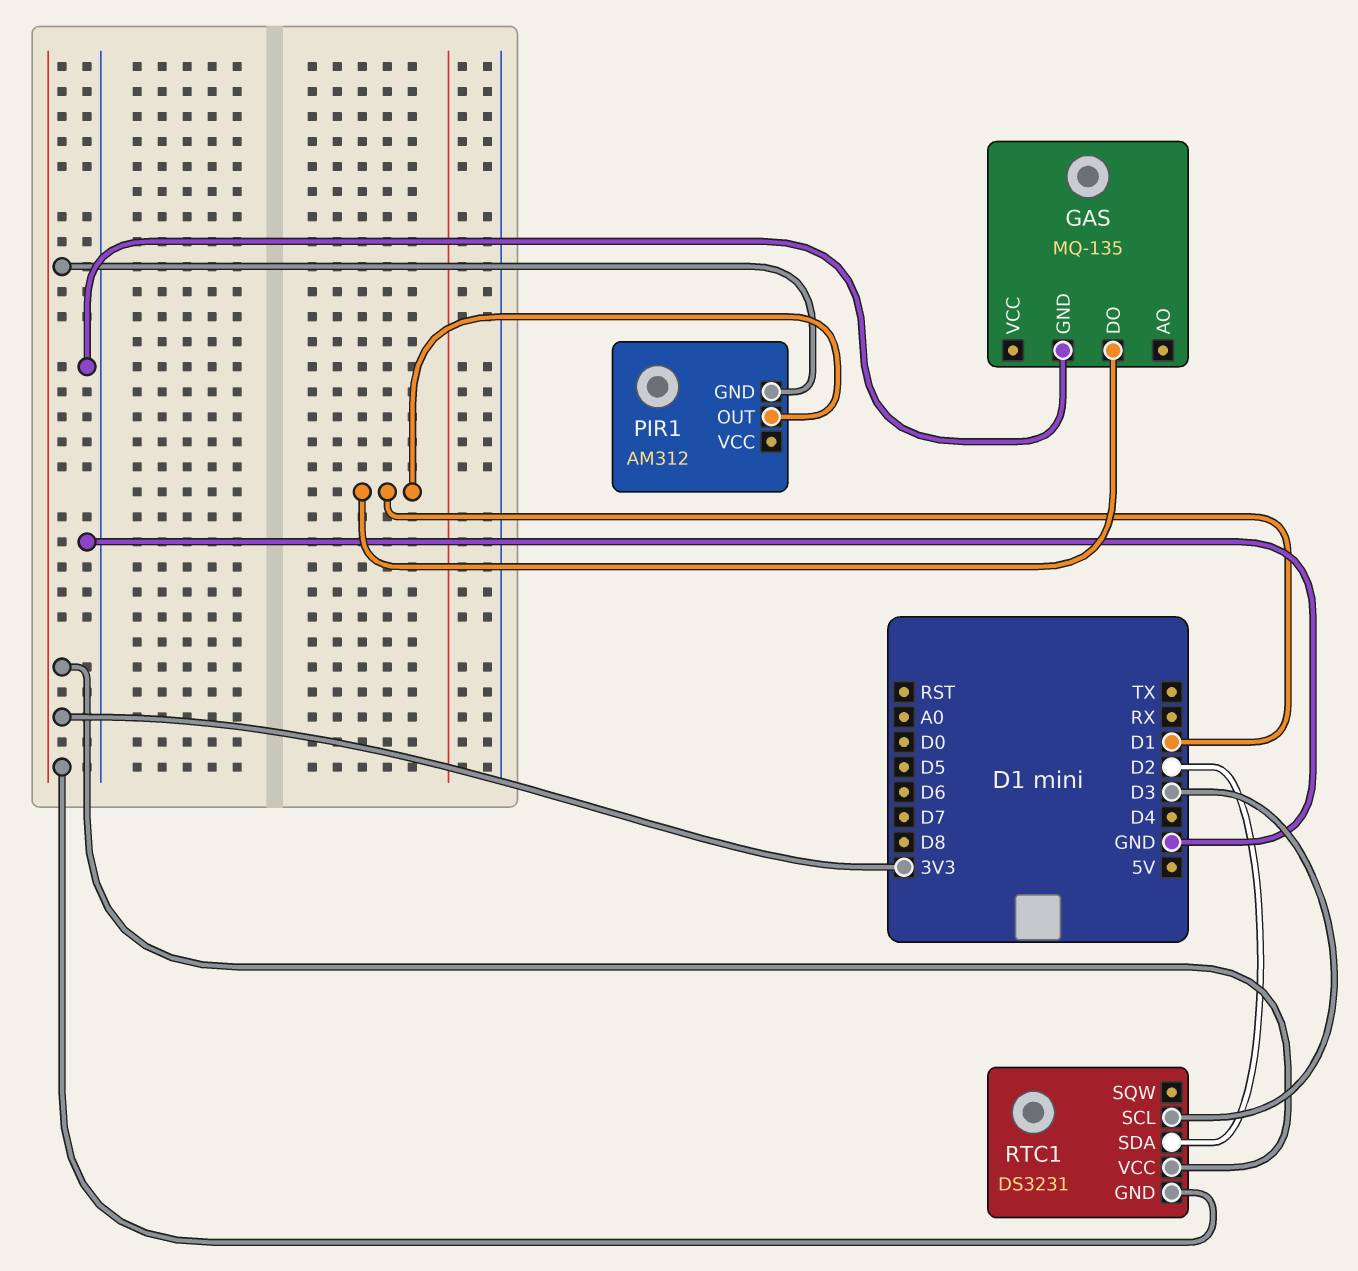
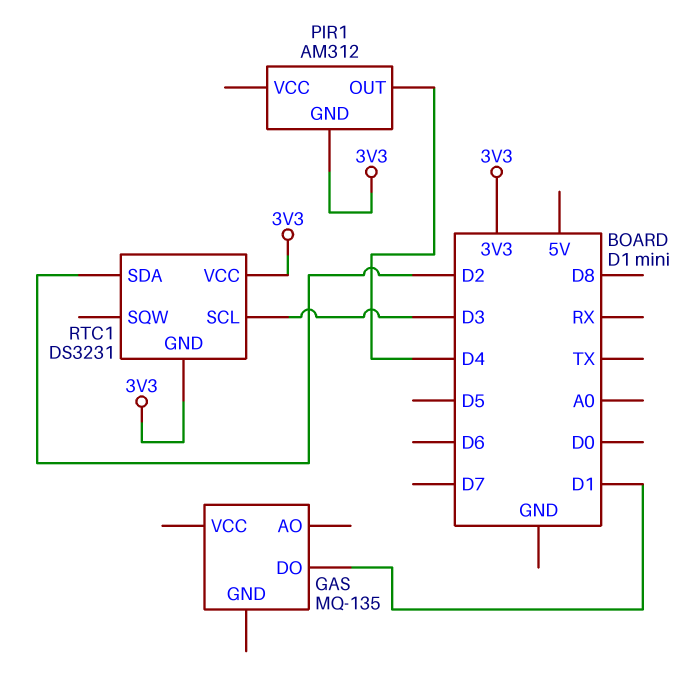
GAS pin GND: GND -> none
PIR1 pin OUT: D1 -> D4

